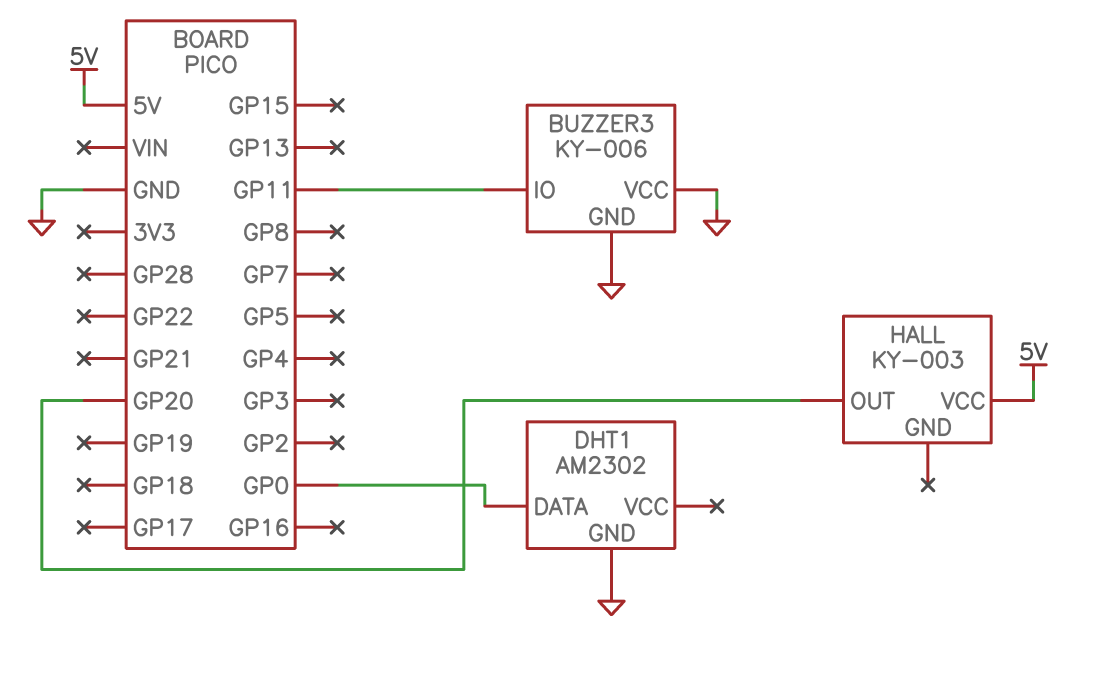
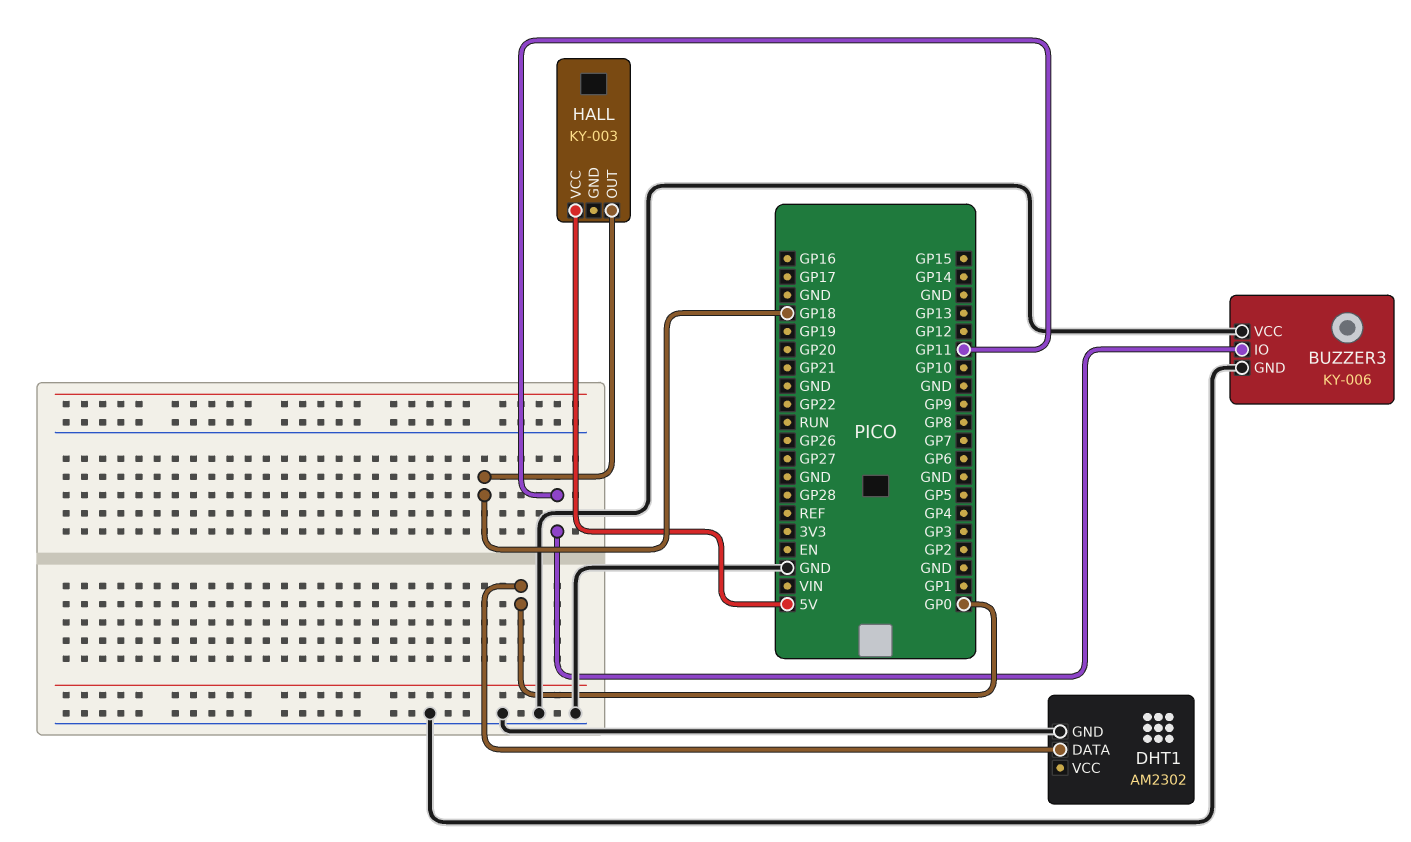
HALL pin OUT: GP20 -> GP18

